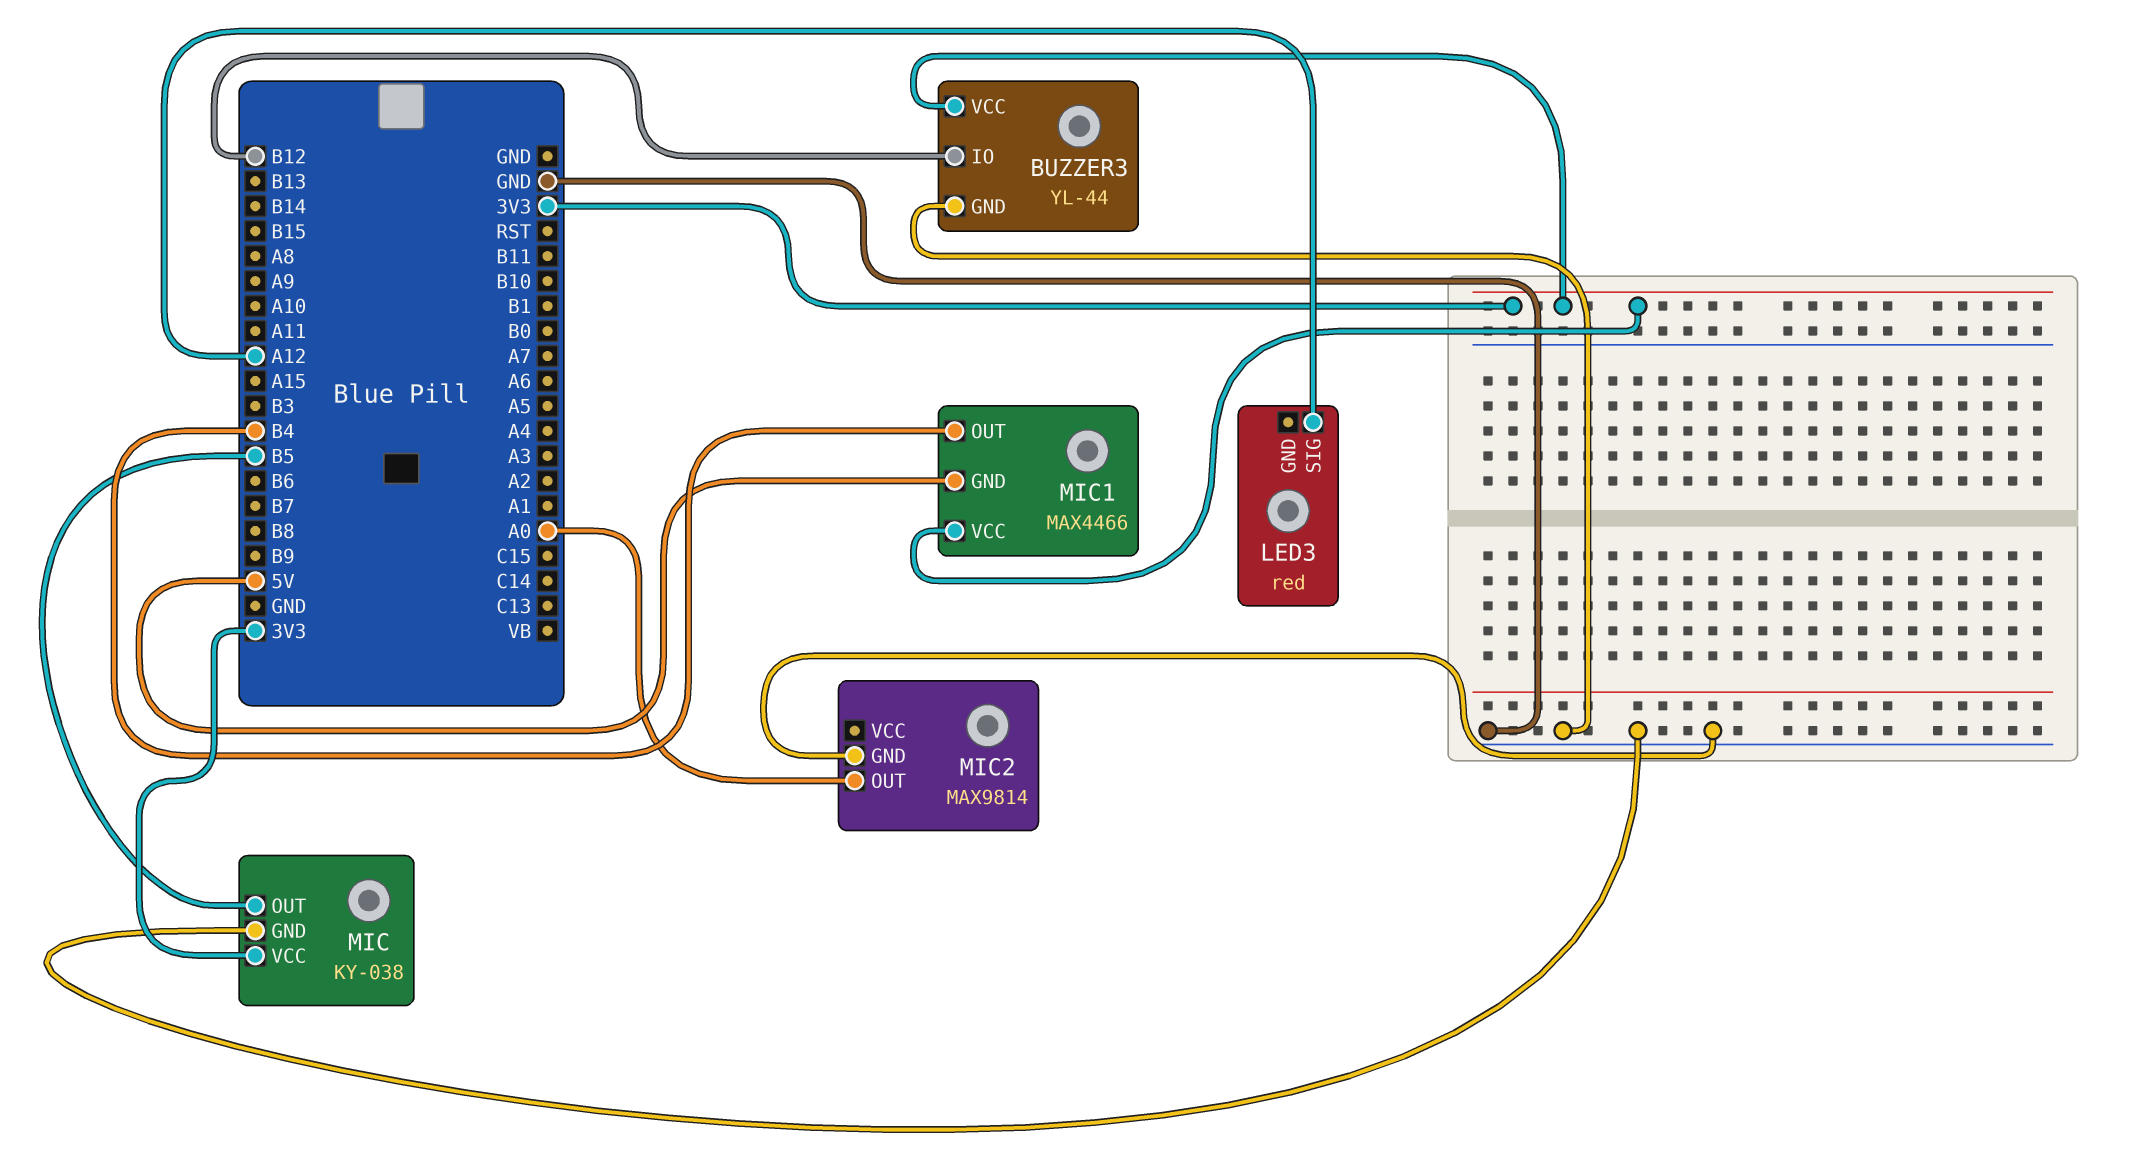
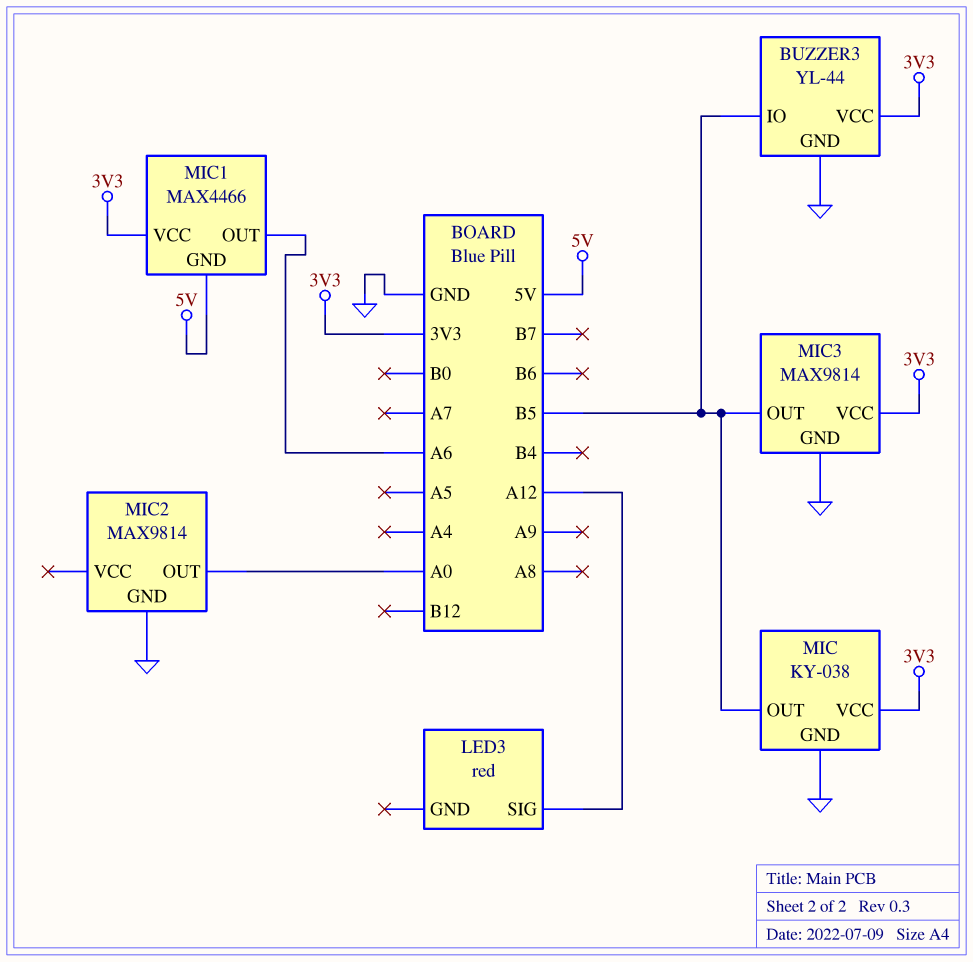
BUZZER3 pin IO: B12 -> B5
MIC1 pin OUT: B4 -> A6
MIC3: none -> MAX9814
MIC3 pin GND: none -> GND
MIC3 pin OUT: none -> B5
MIC3 pin VCC: none -> 3V3

